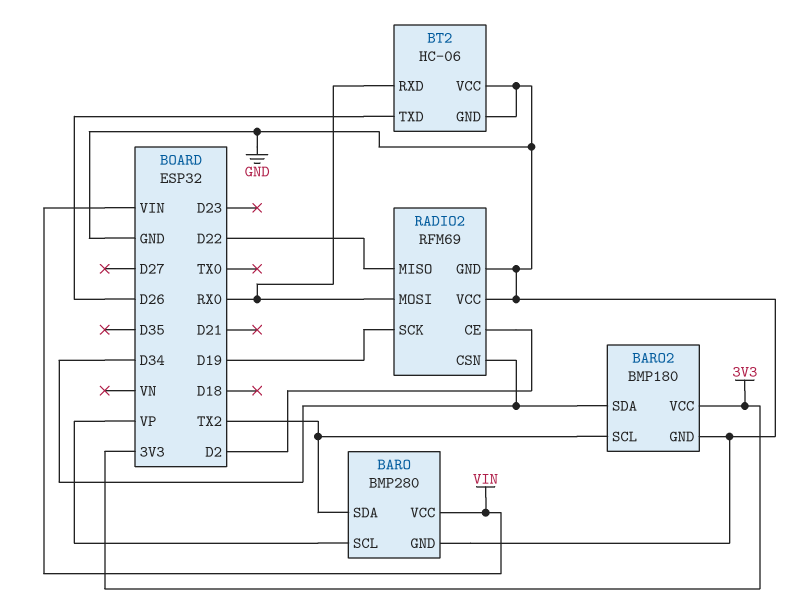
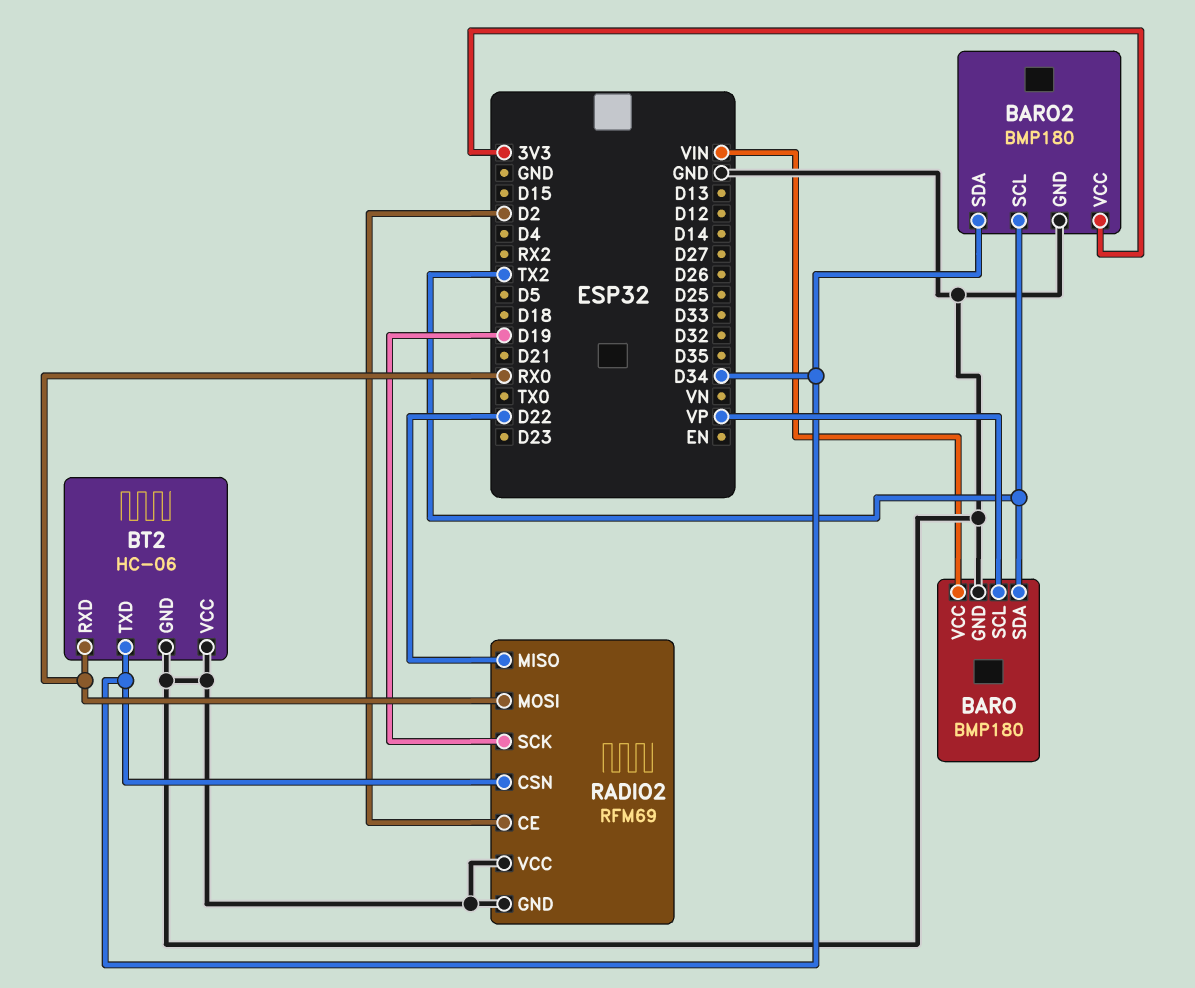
BARO: BMP280 -> BMP180
BT2 pin TXD: D26 -> D34

